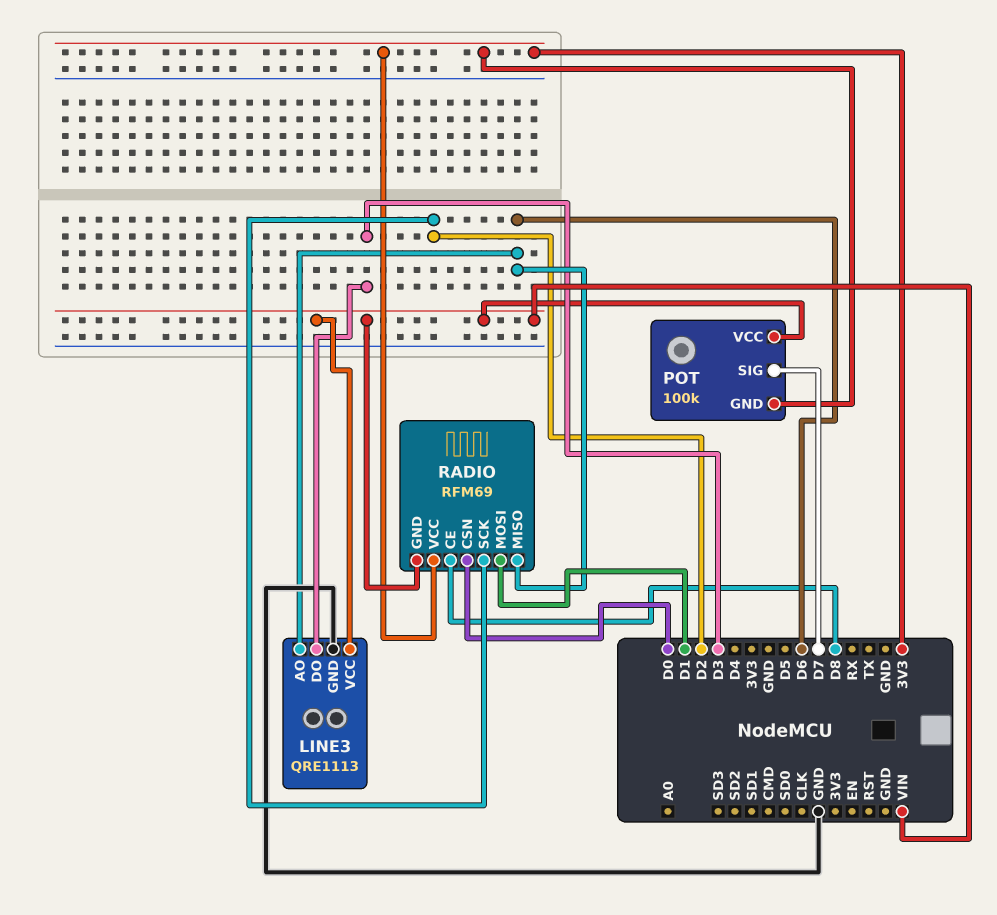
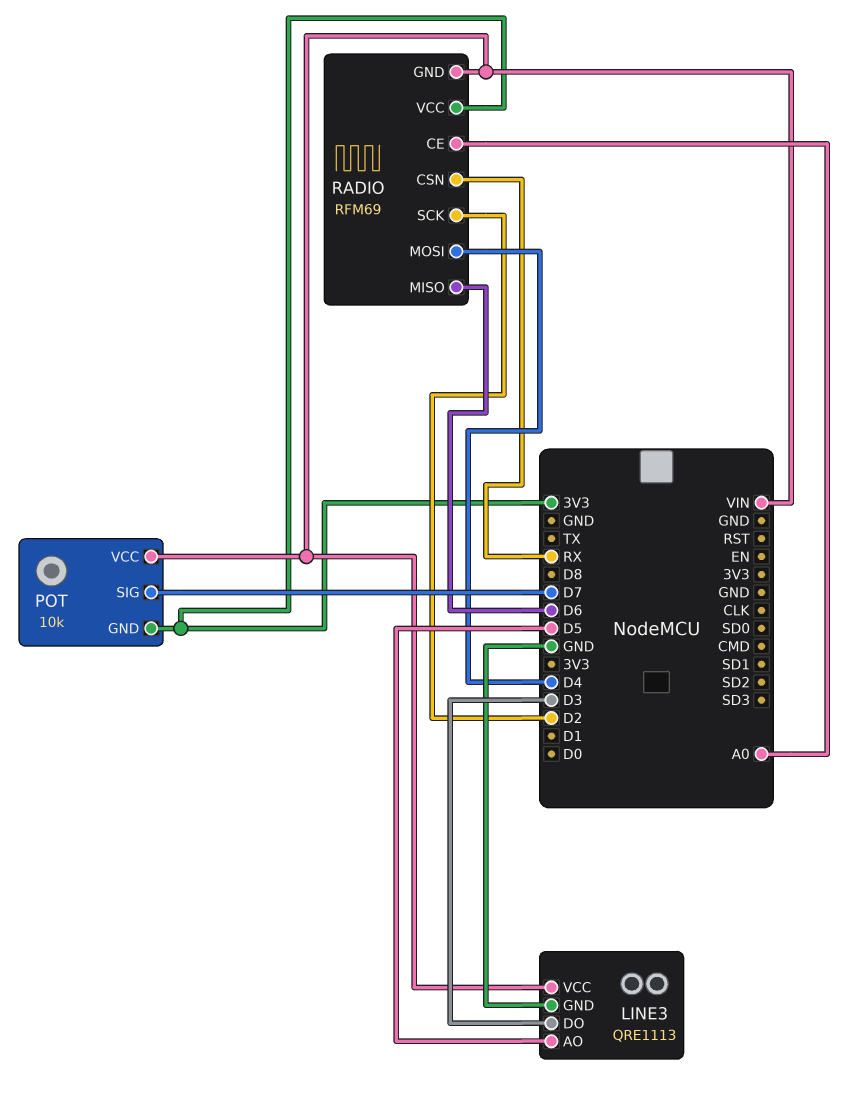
LINE3 pin AO: D6 -> D5
POT: 100k -> 10k
RADIO pin CE: D8 -> A0
RADIO pin CSN: D0 -> RX
RADIO pin MOSI: D1 -> D4

